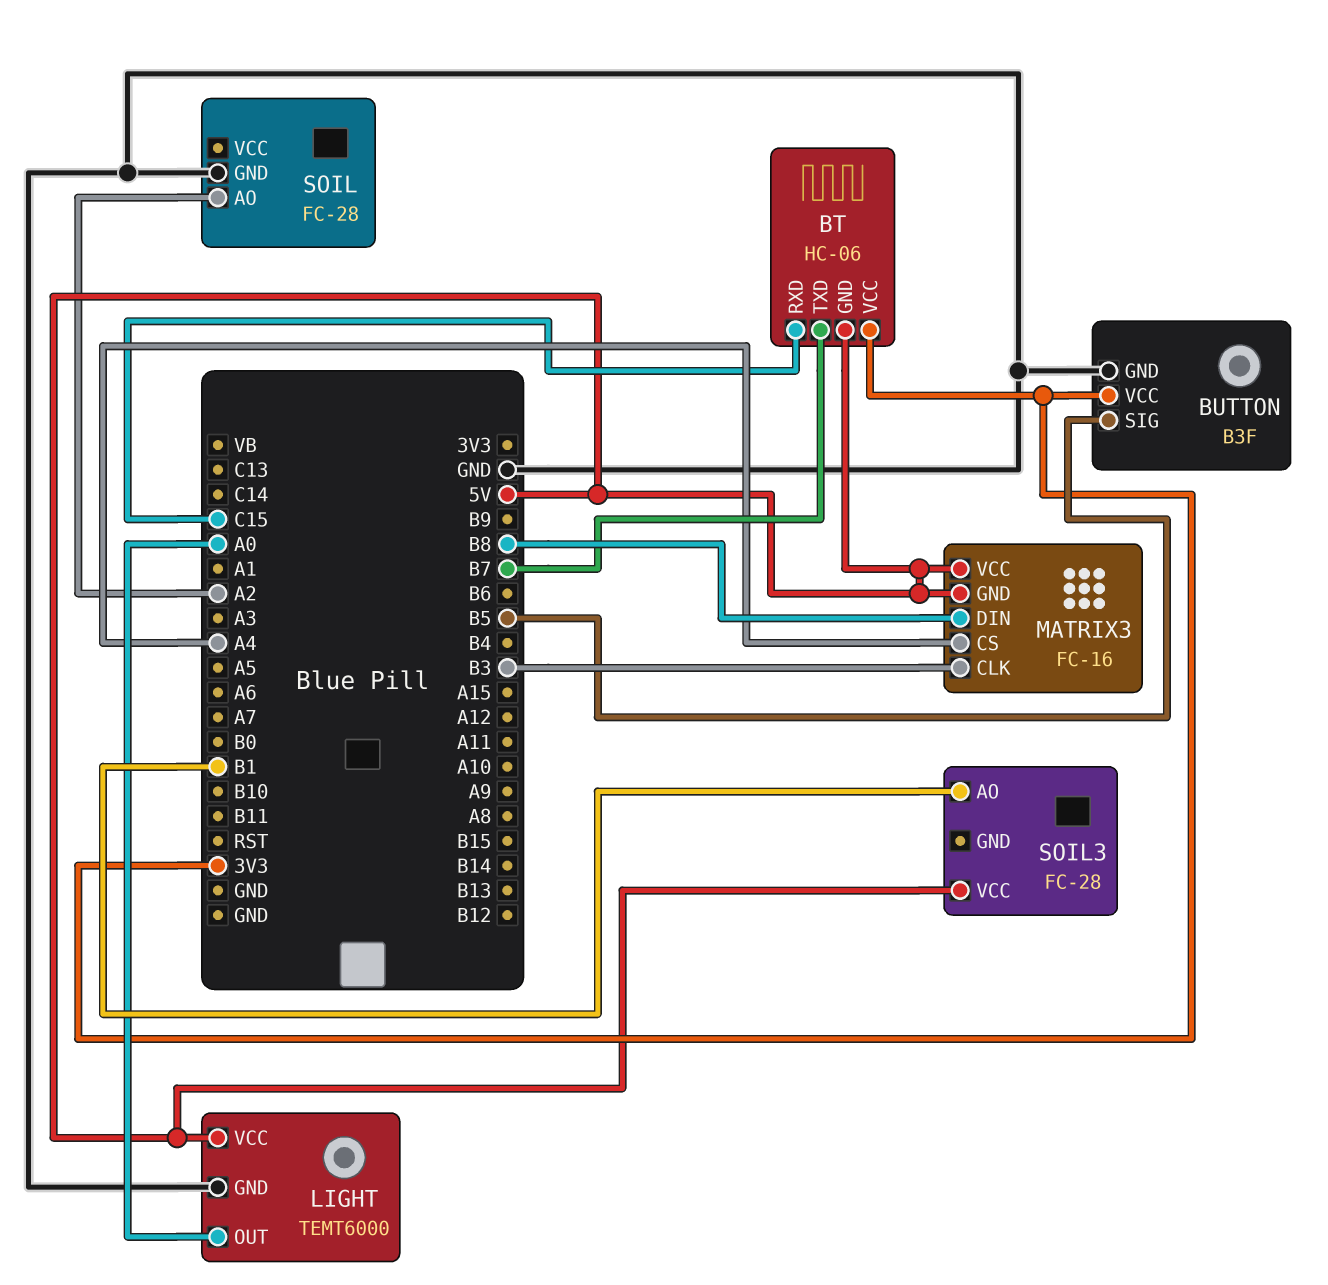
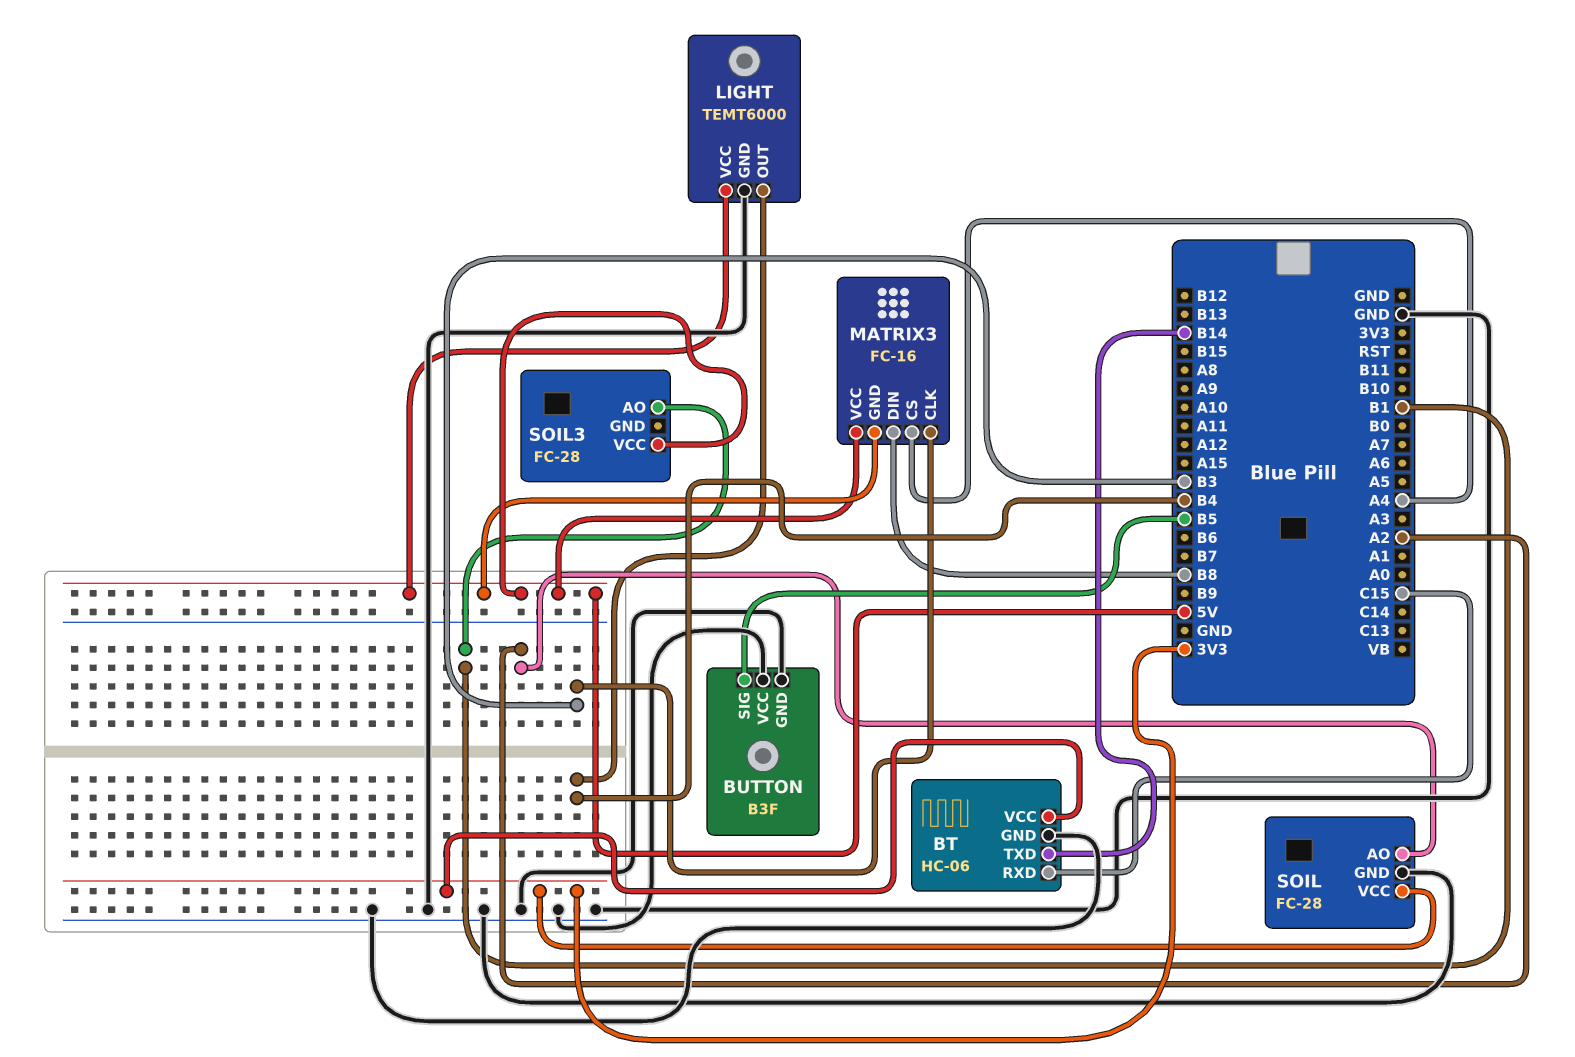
BT pin GND: 5V -> GND
BT pin TXD: B7 -> B14
BUTTON pin VCC: 3V3 -> GND
LIGHT pin OUT: A0 -> B4
SOIL pin VCC: none -> 3V3

